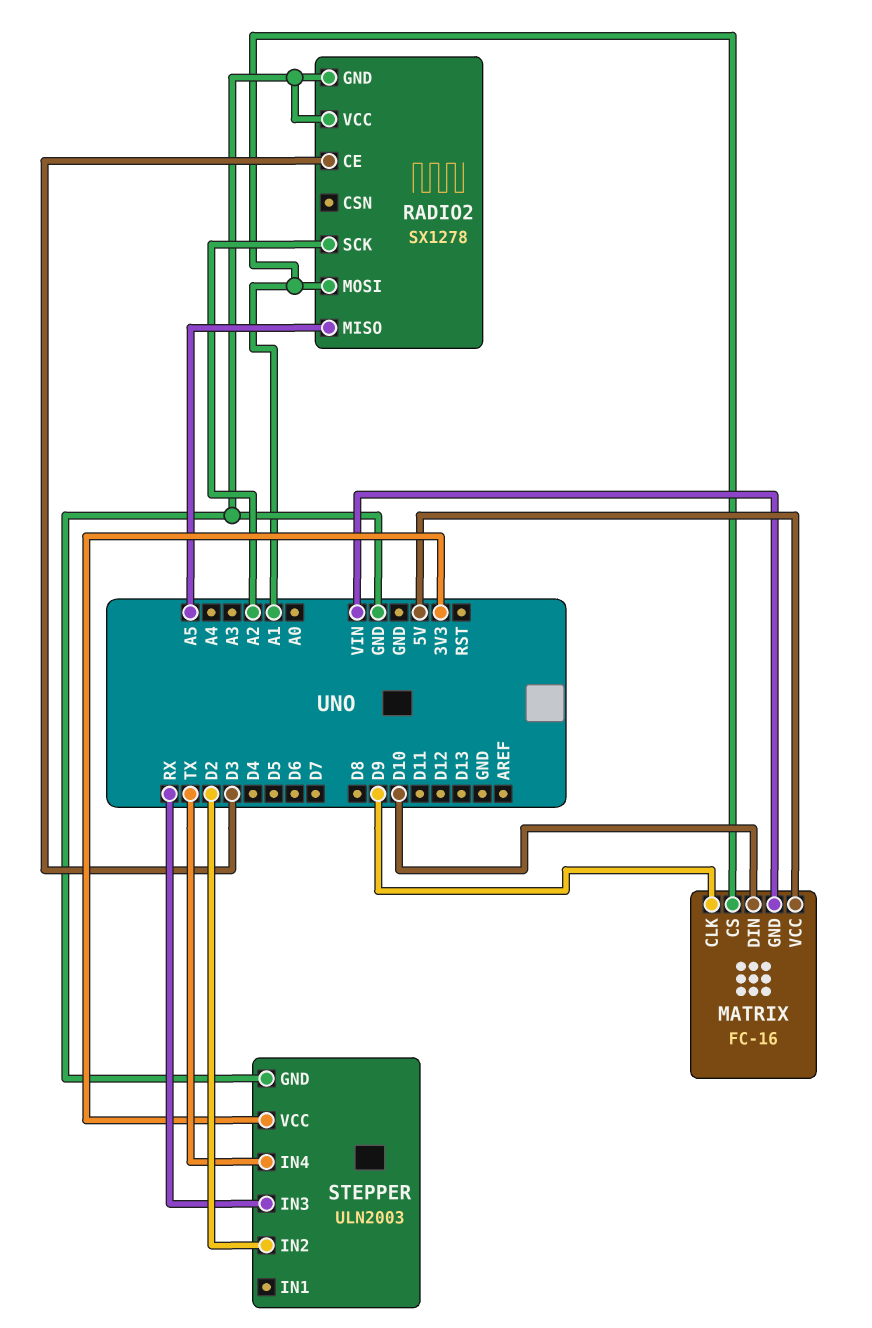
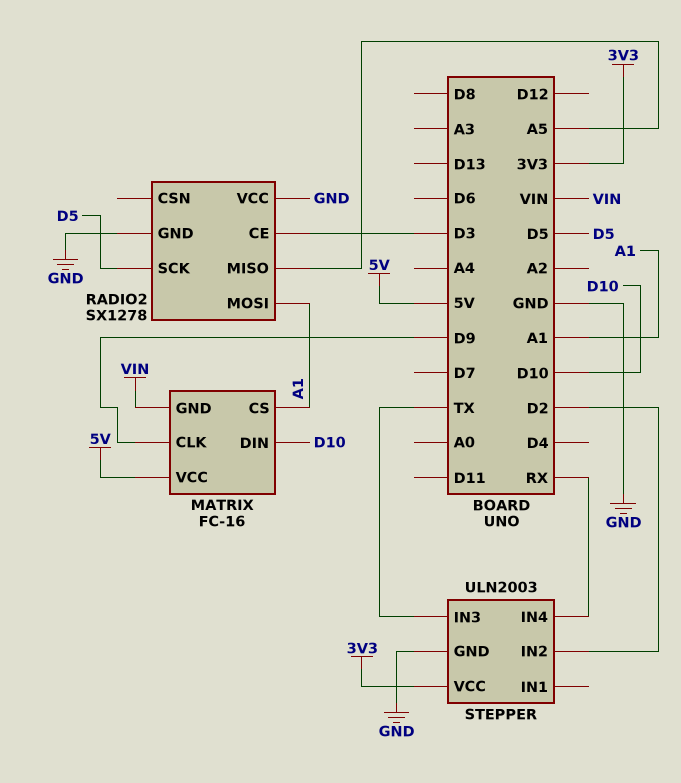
RADIO2 pin SCK: A2 -> D5
STEPPER pin IN3: RX -> TX
STEPPER pin IN4: TX -> RX

